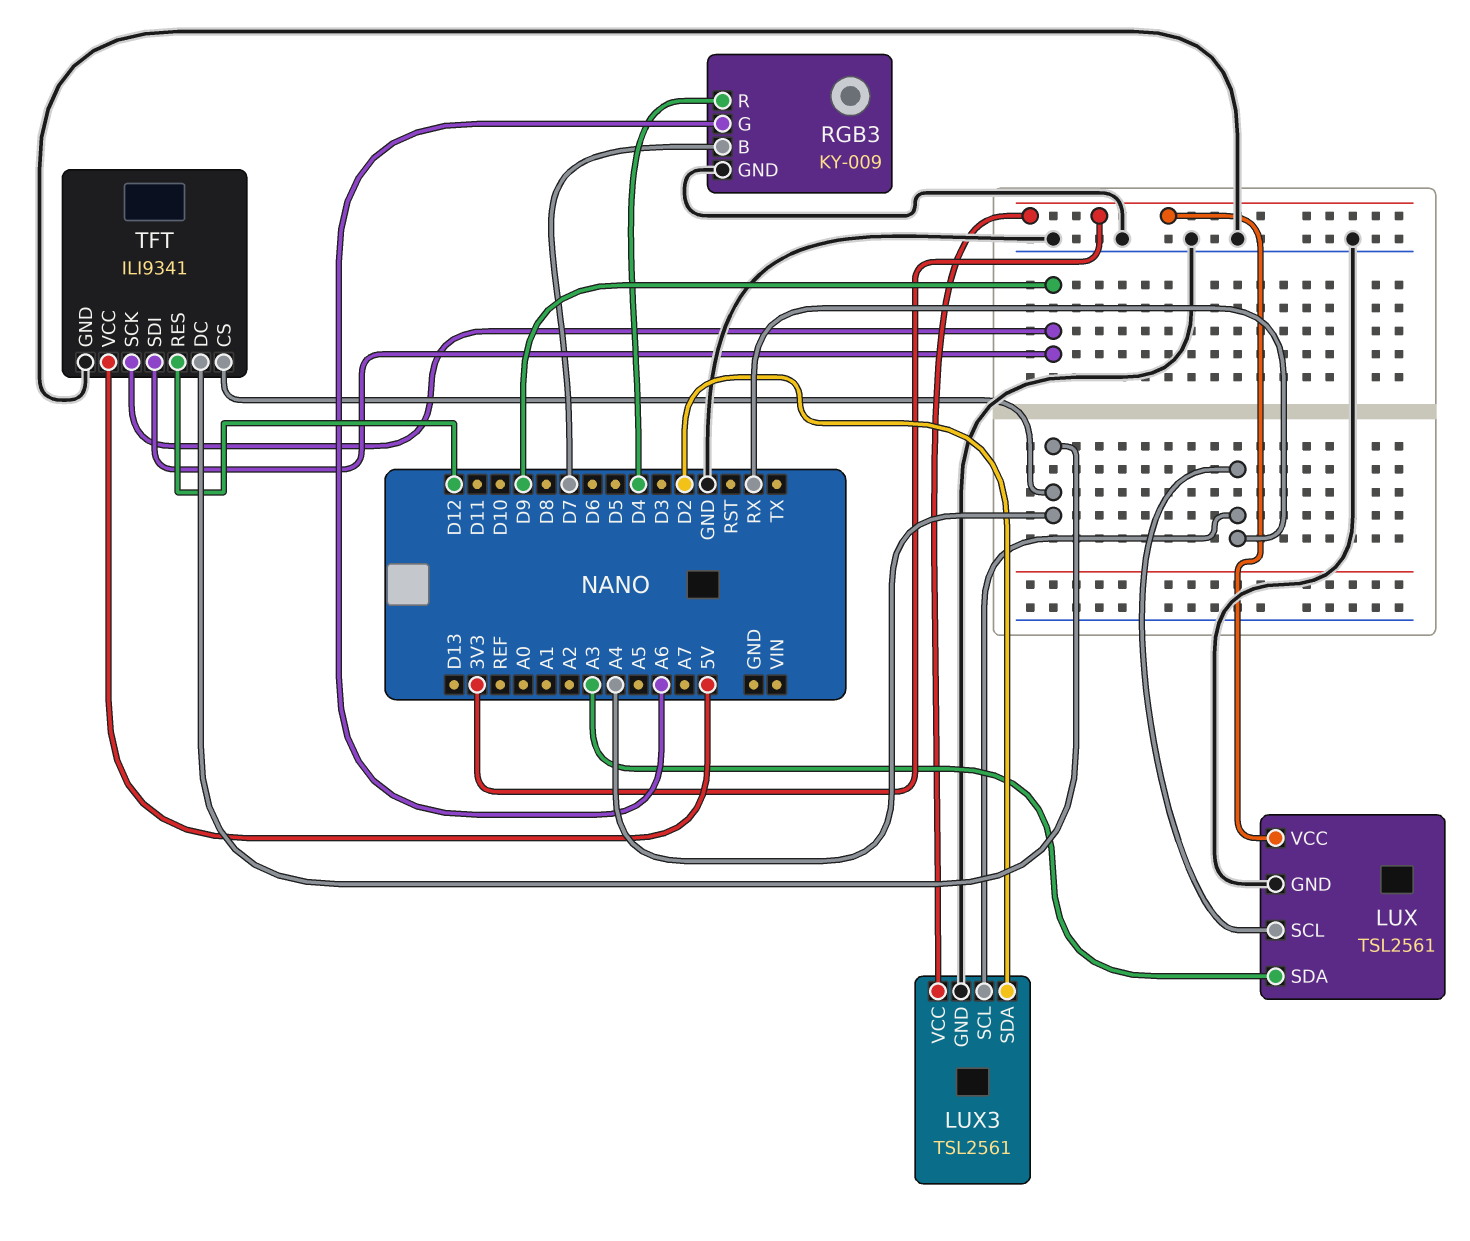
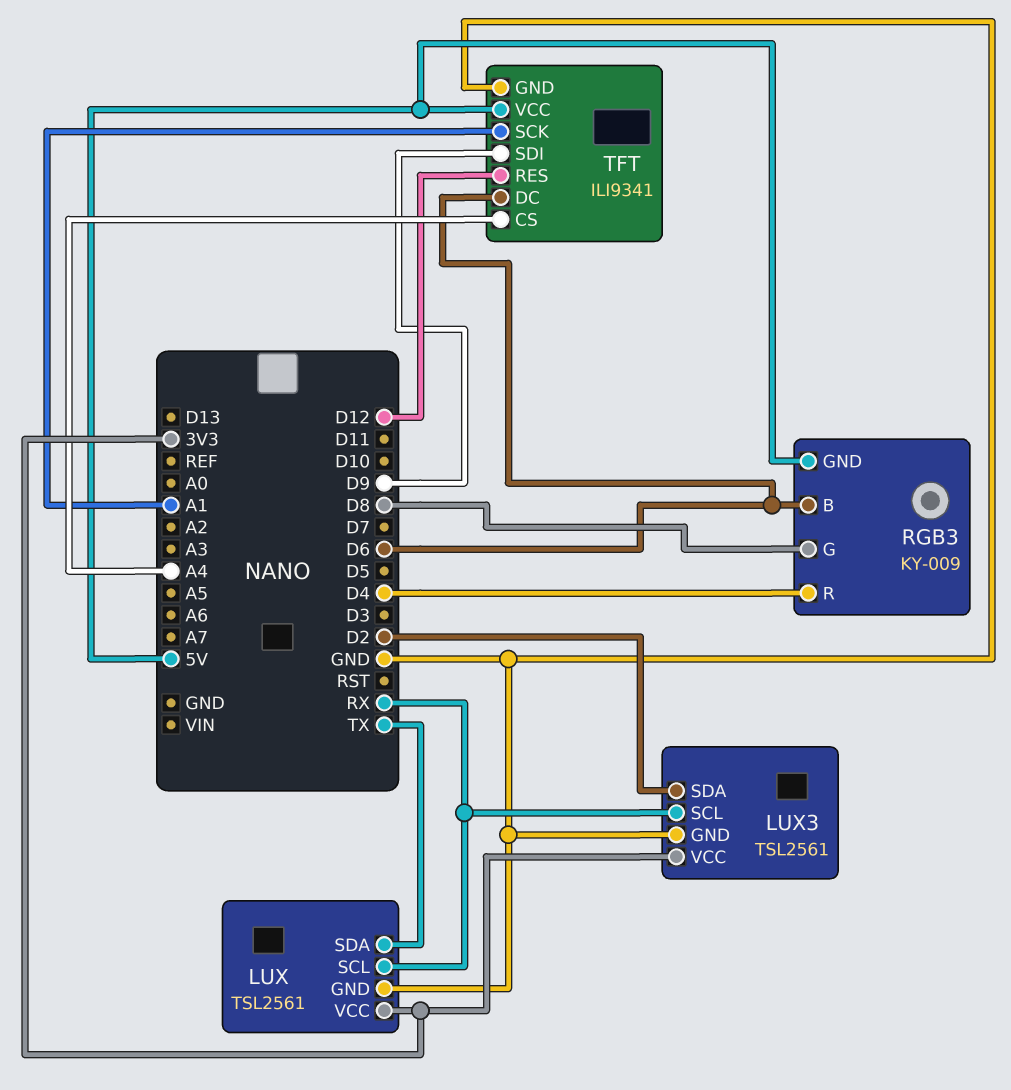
LUX pin SDA: A3 -> TX
RGB3 pin B: D7 -> D6
RGB3 pin G: A6 -> D8
RGB3 pin GND: GND -> 5V
TFT pin DC: A4 -> D6
TFT pin SCK: D9 -> A1

